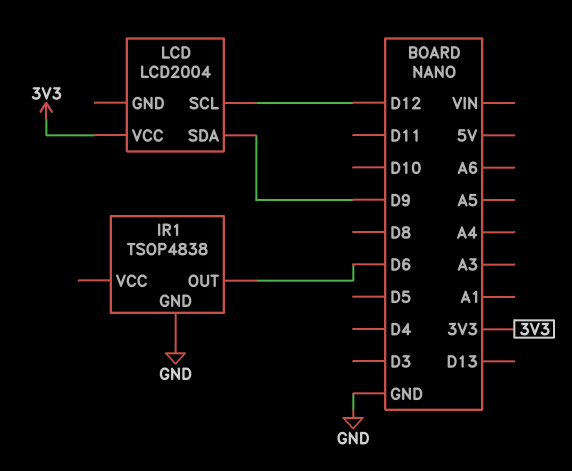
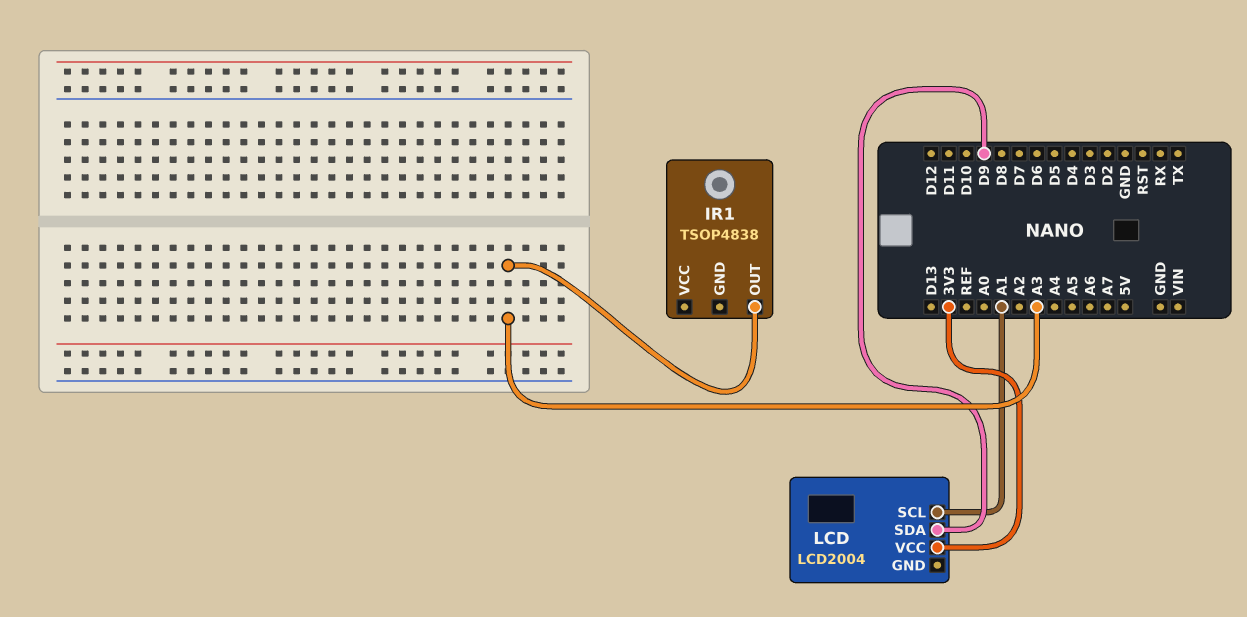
IR1 pin GND: GND -> none
IR1 pin OUT: D6 -> A3
LCD pin SCL: D12 -> A1

